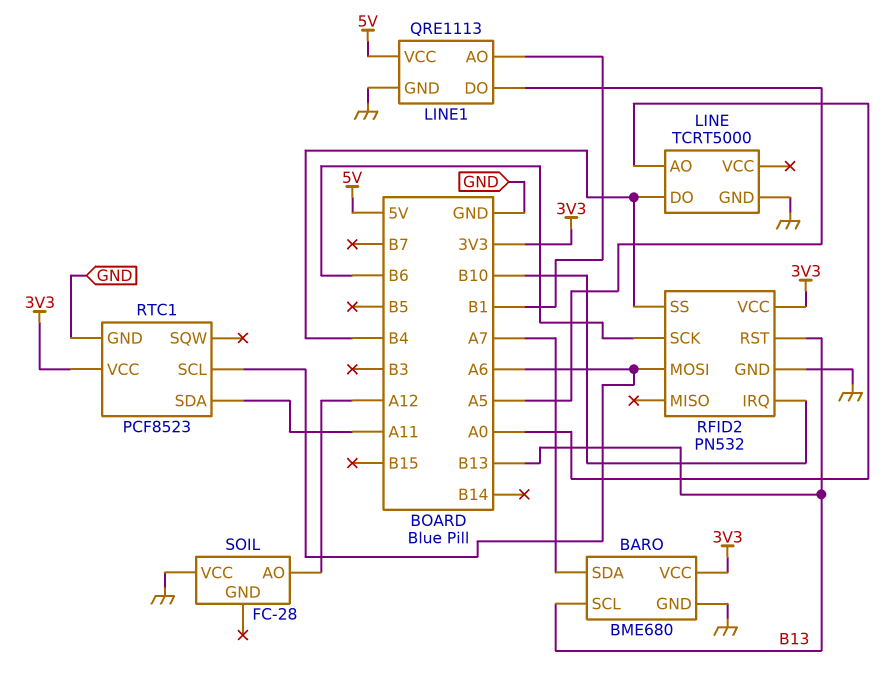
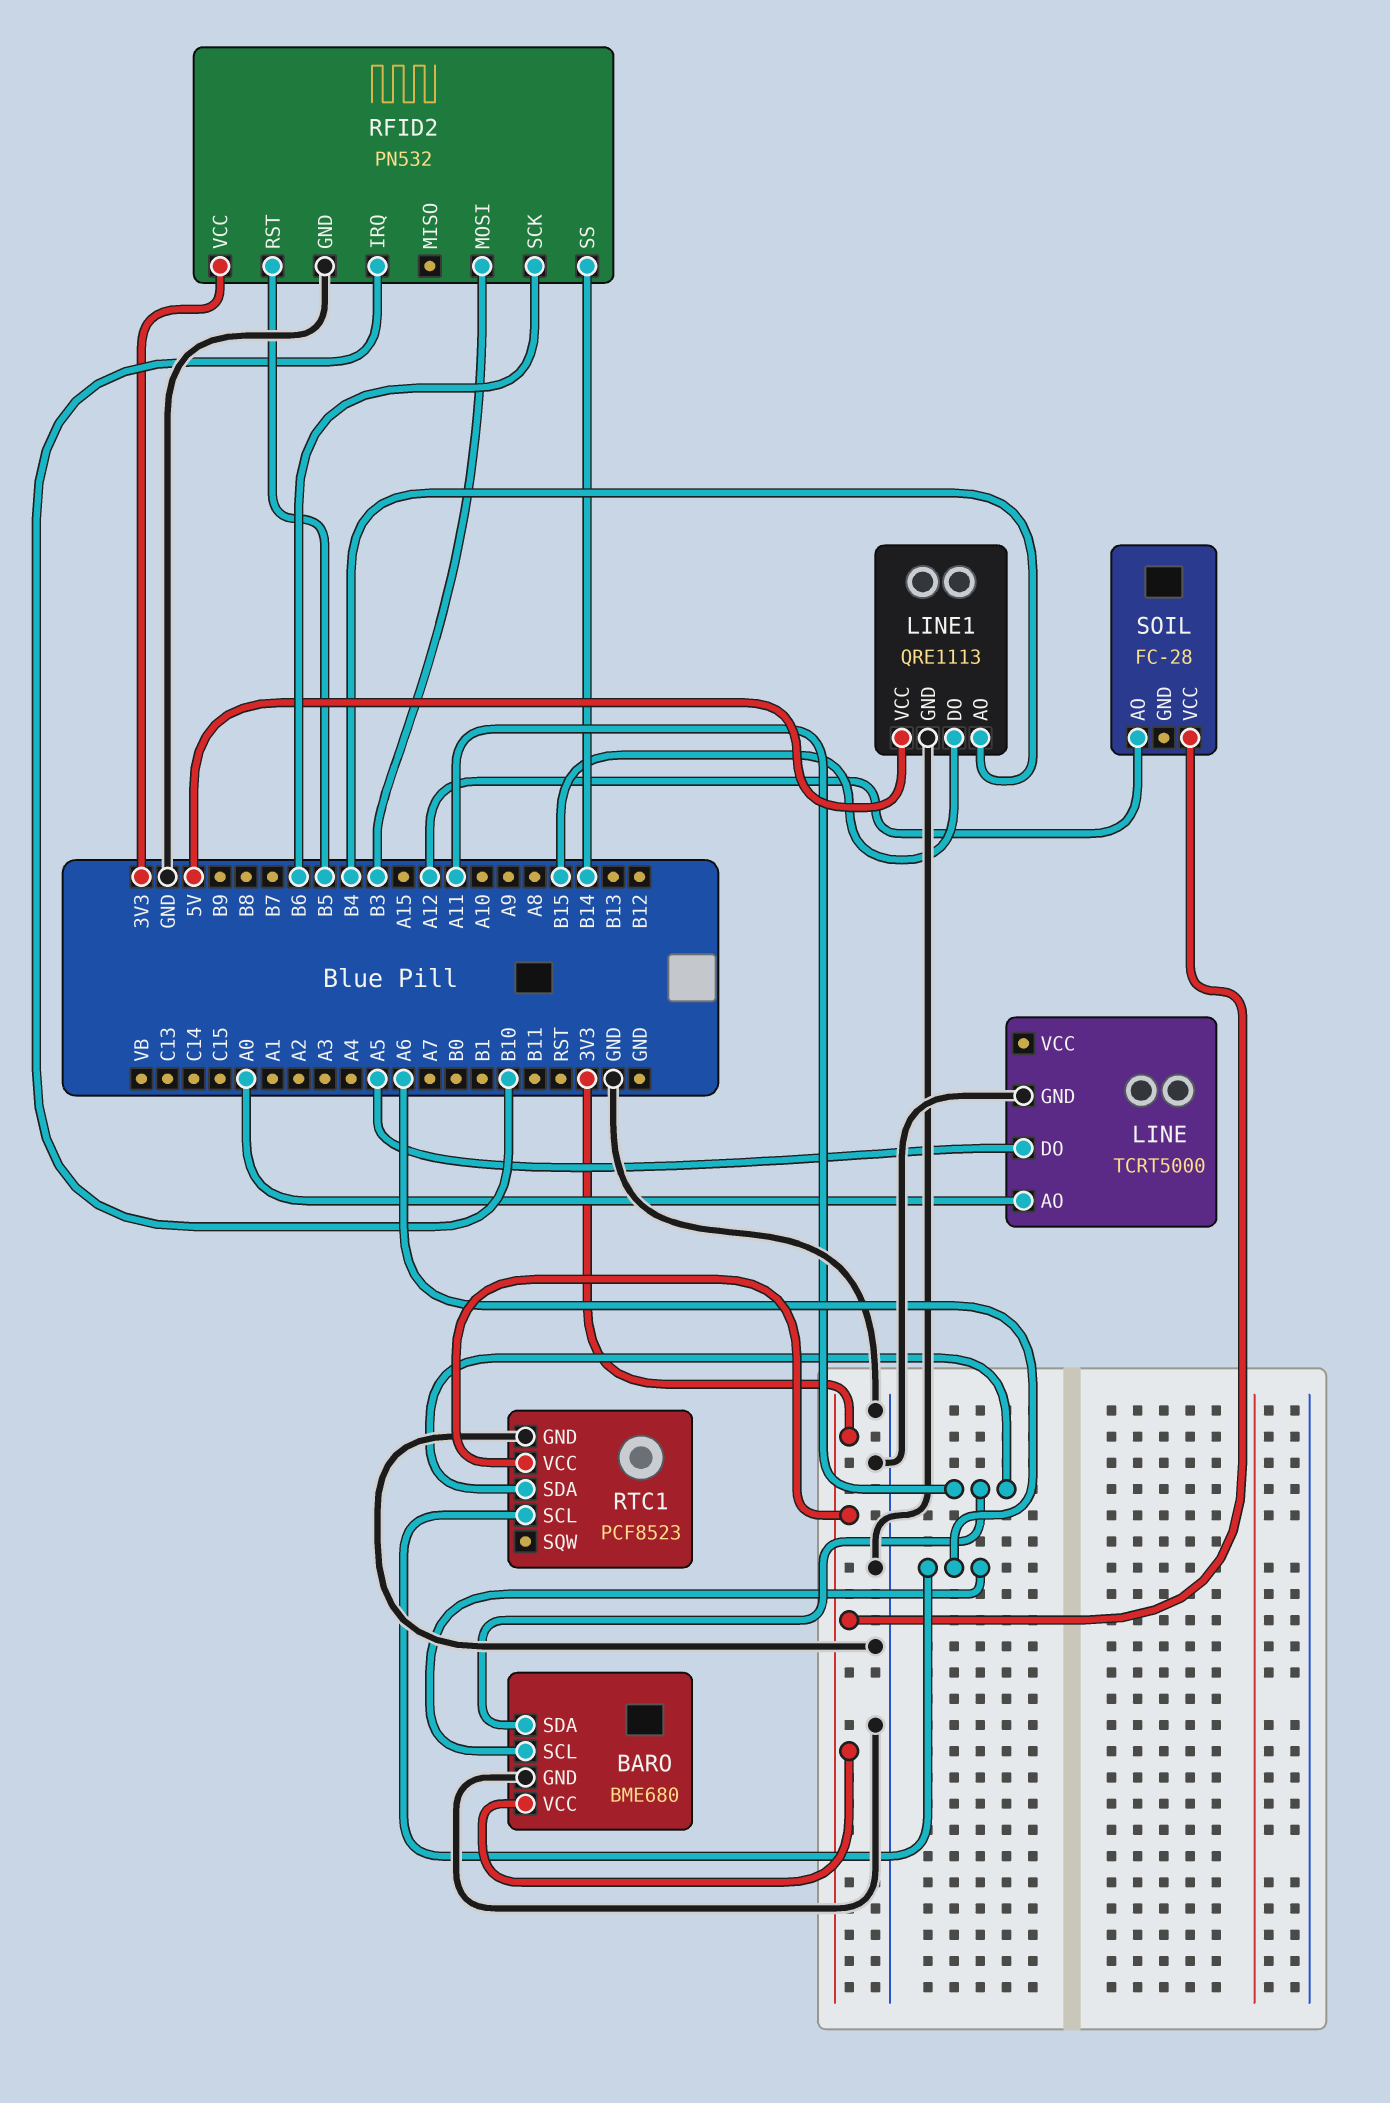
BARO pin SCL: B13 -> A6
BARO pin SDA: A7 -> A11
LINE pin DO: B4 -> A5
LINE1 pin AO: B1 -> B4
LINE1 pin DO: A5 -> B15
RFID2 pin MOSI: A6 -> B3
RFID2 pin RST: B13 -> B5
RFID2 pin SS: B4 -> B14
SOIL pin VCC: GND -> 3V3

